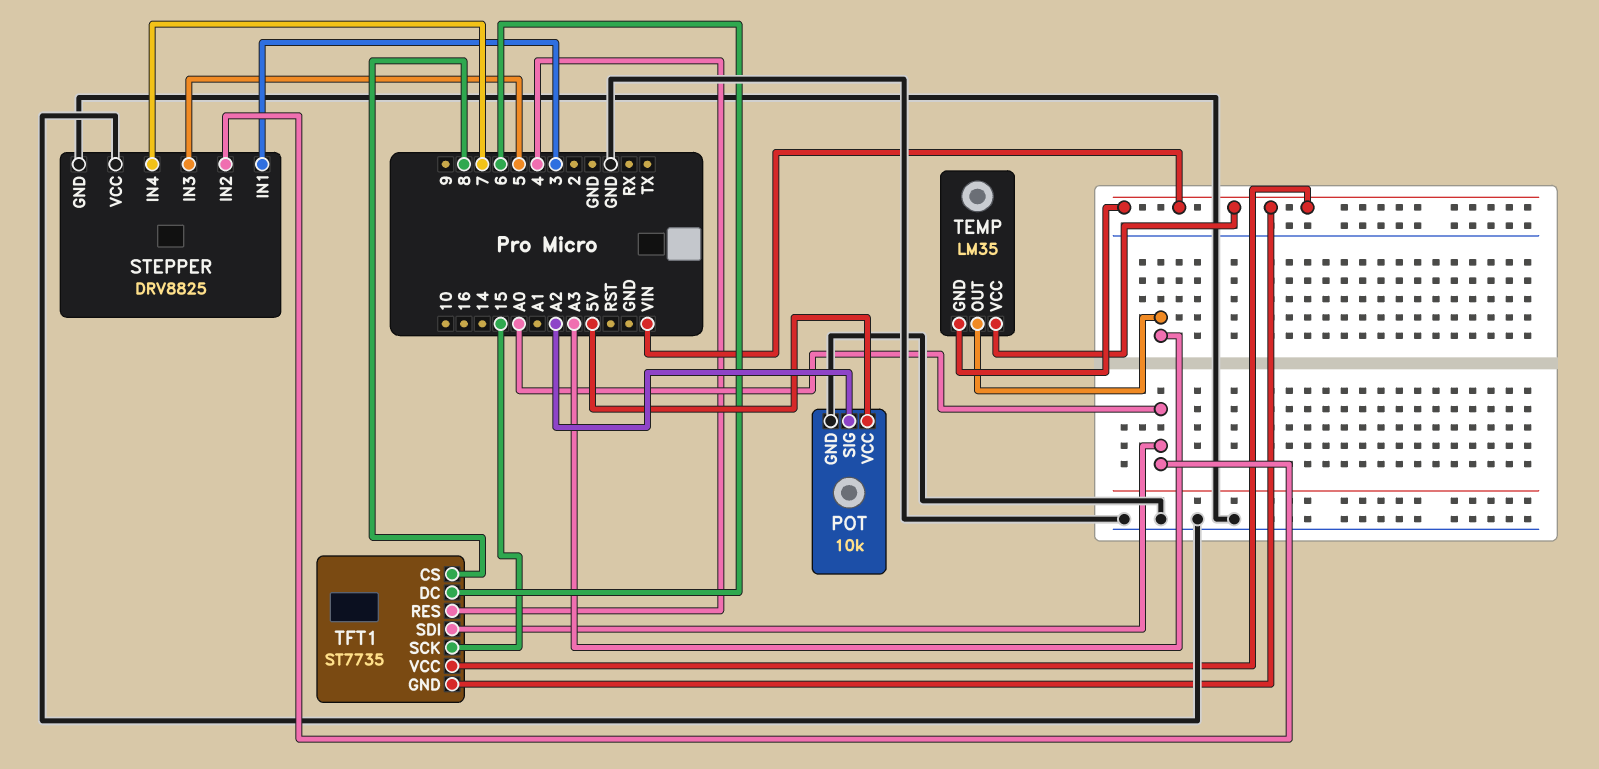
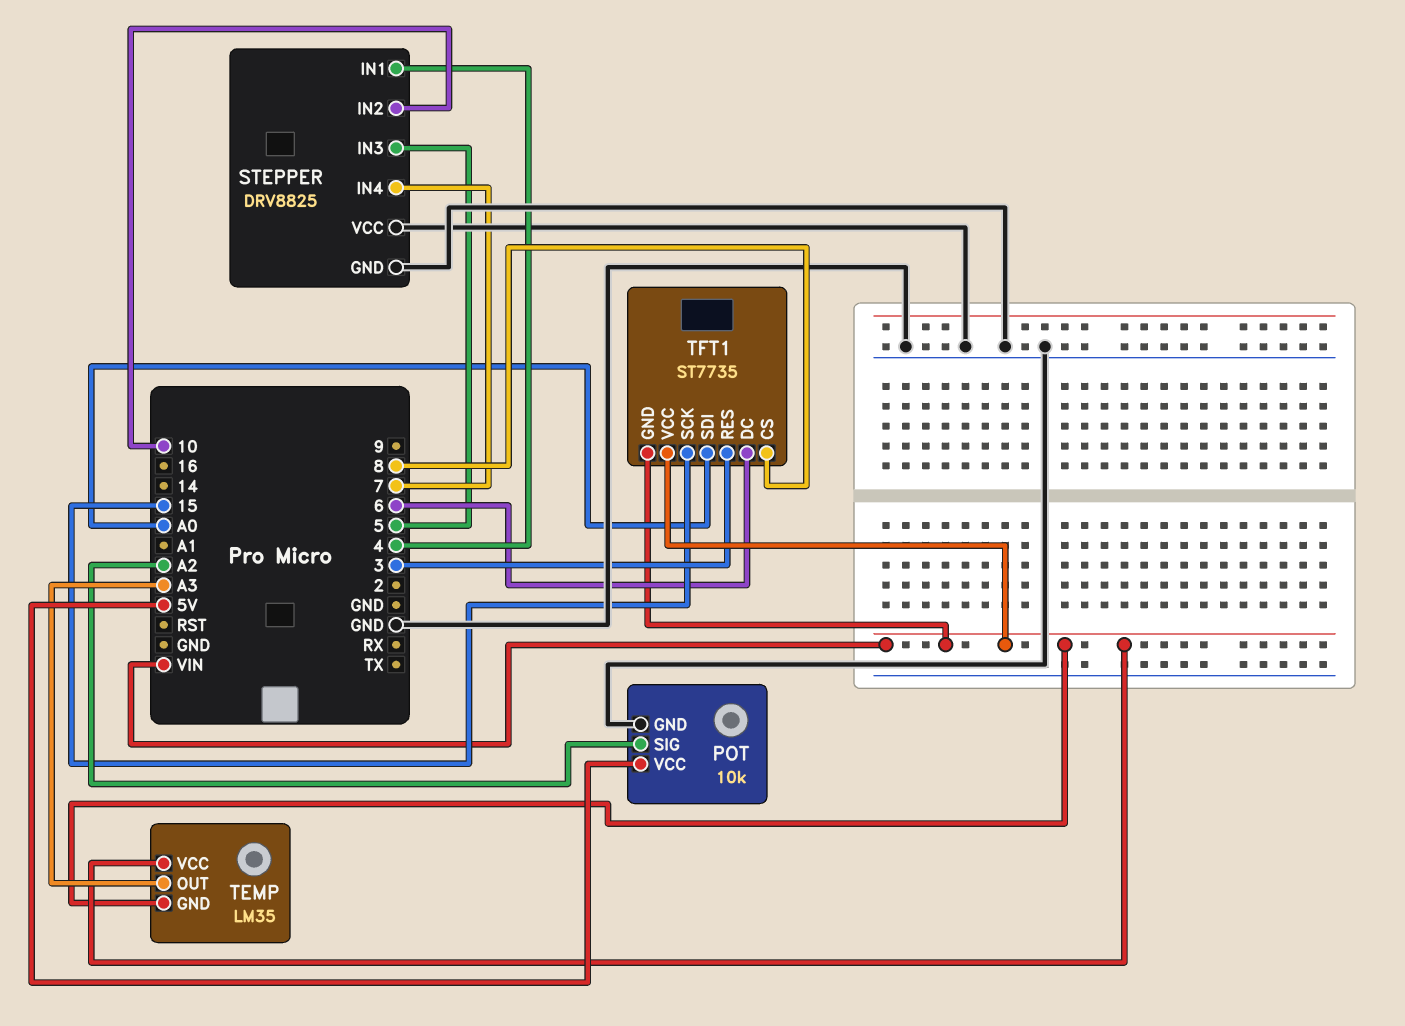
STEPPER pin IN1: 3 -> 4
STEPPER pin IN2: A0 -> 10
TFT1 pin RES: 4 -> 3

